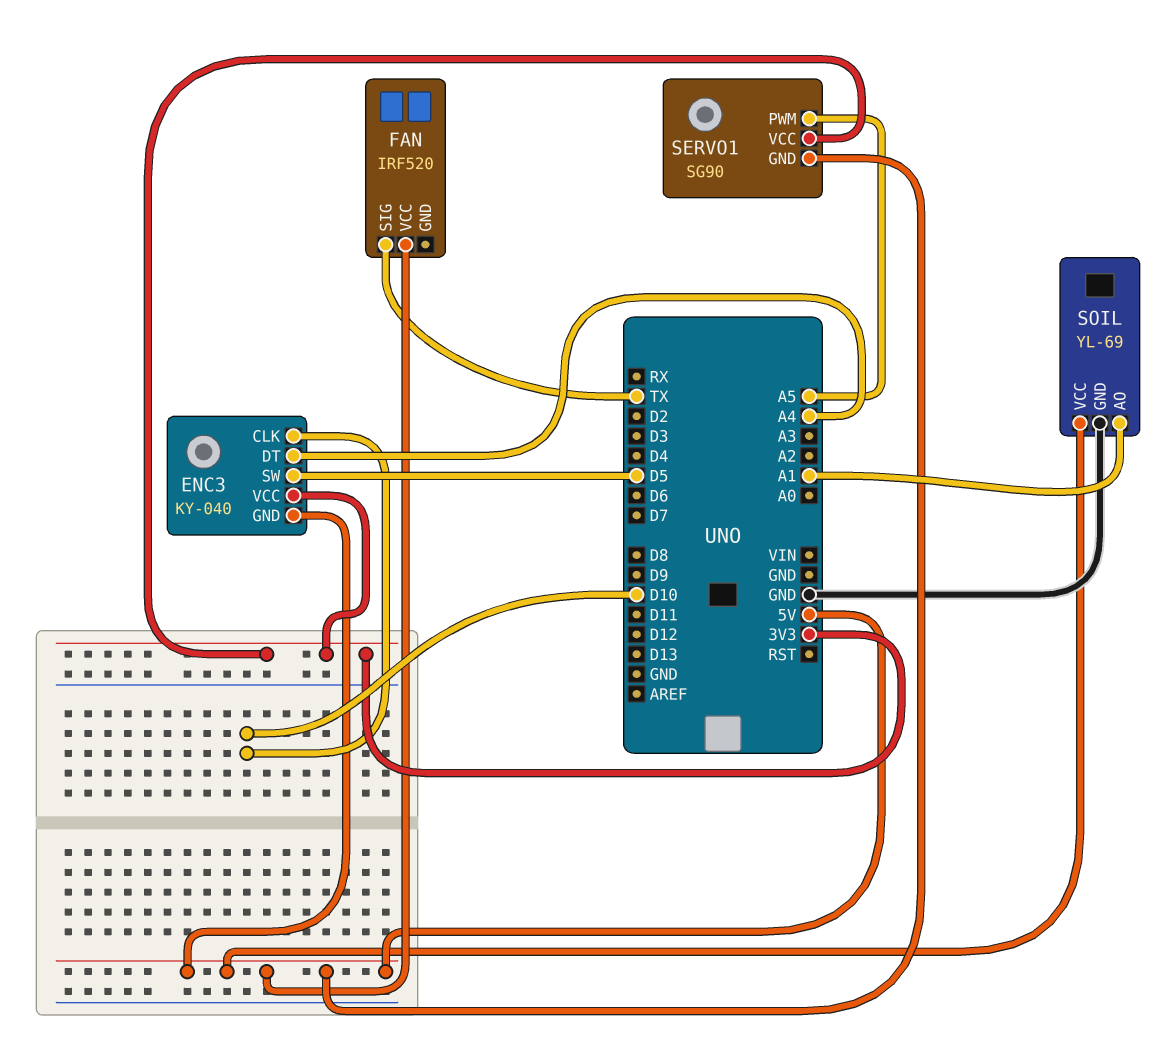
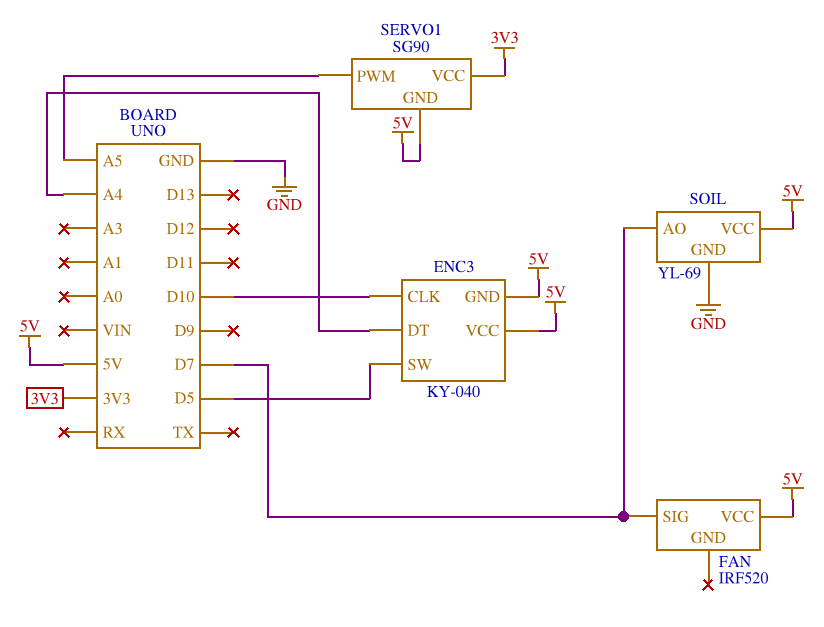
ENC3 pin VCC: 3V3 -> 5V
FAN pin SIG: TX -> D7
SOIL pin AO: A1 -> D7

